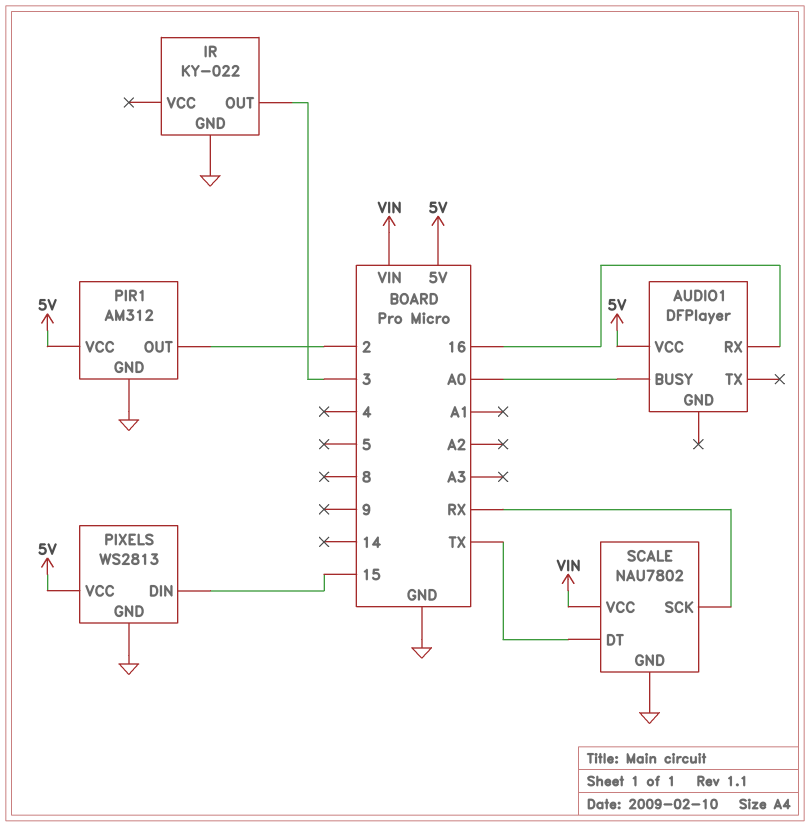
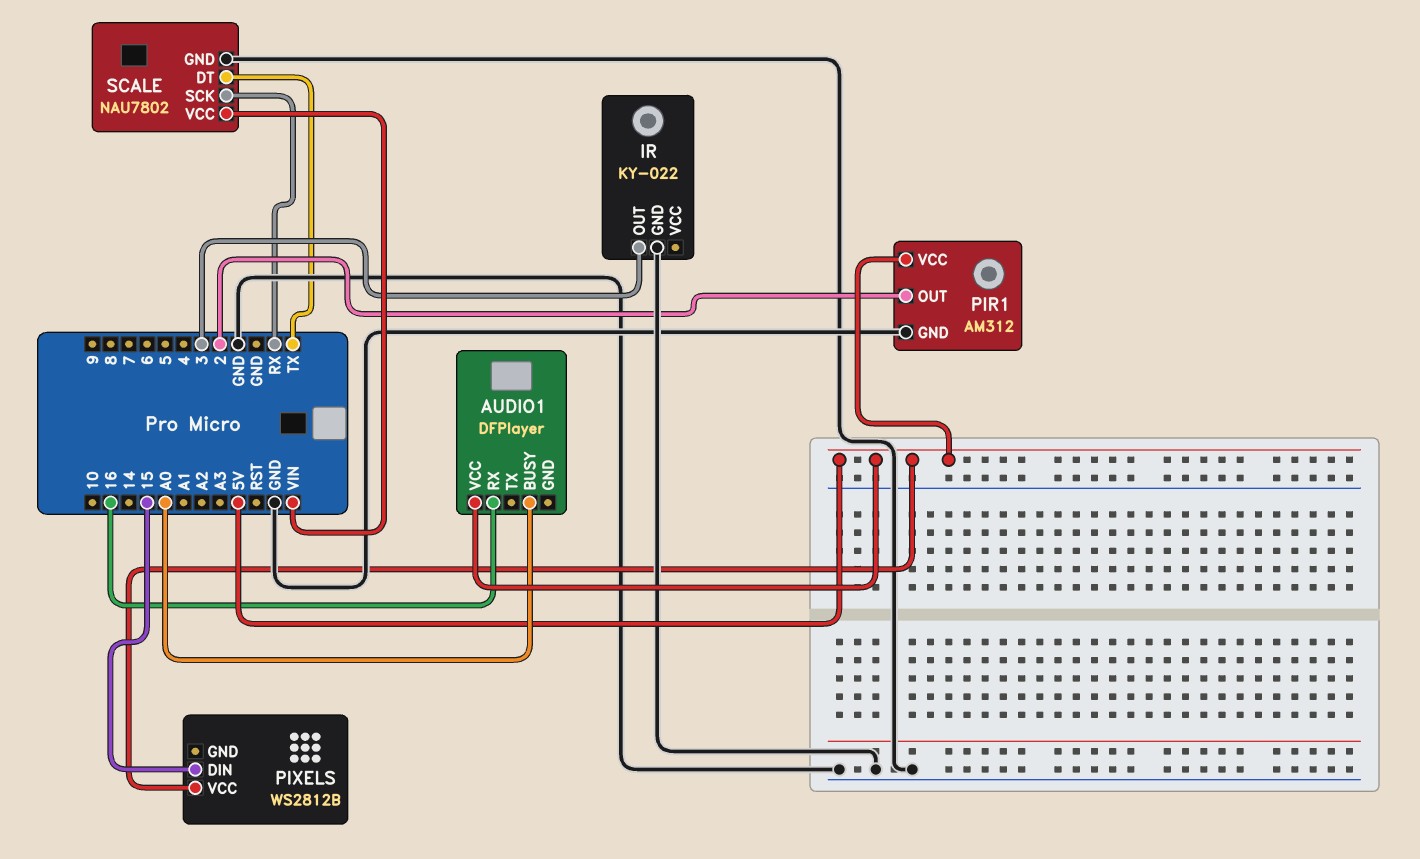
PIXELS: WS2813 -> WS2812B
PIXELS pin GND: GND -> none

